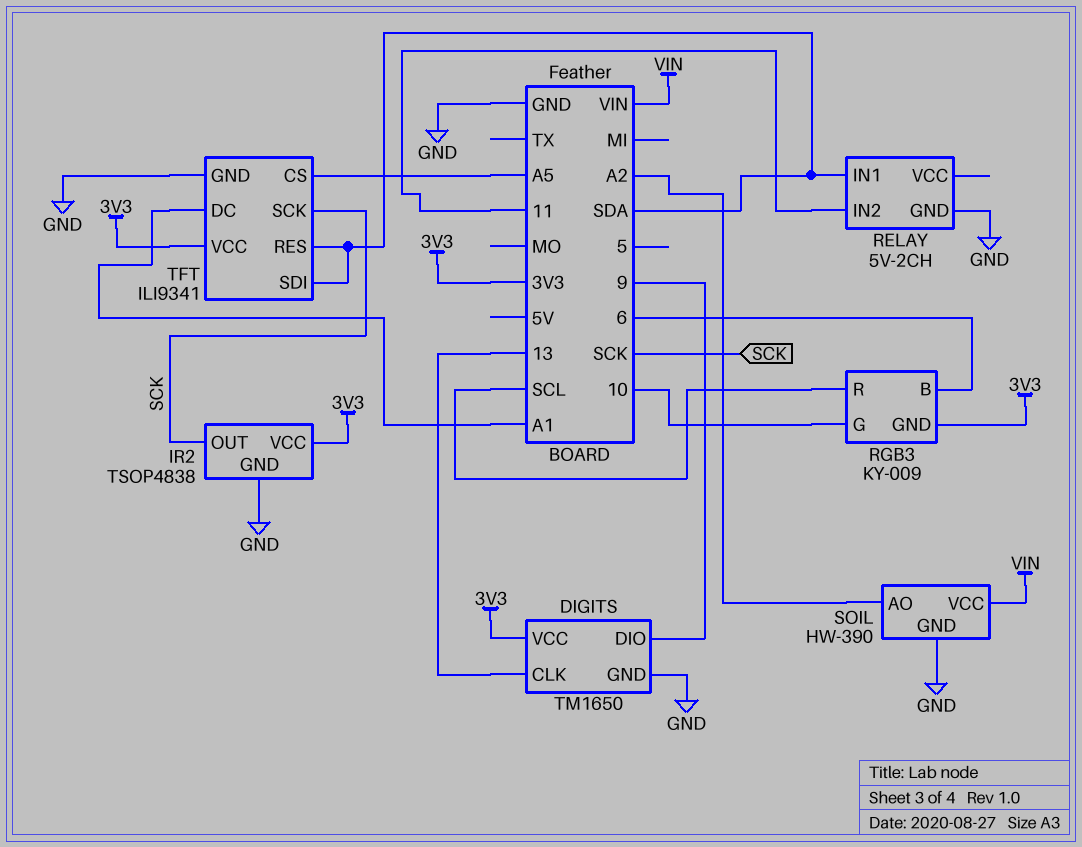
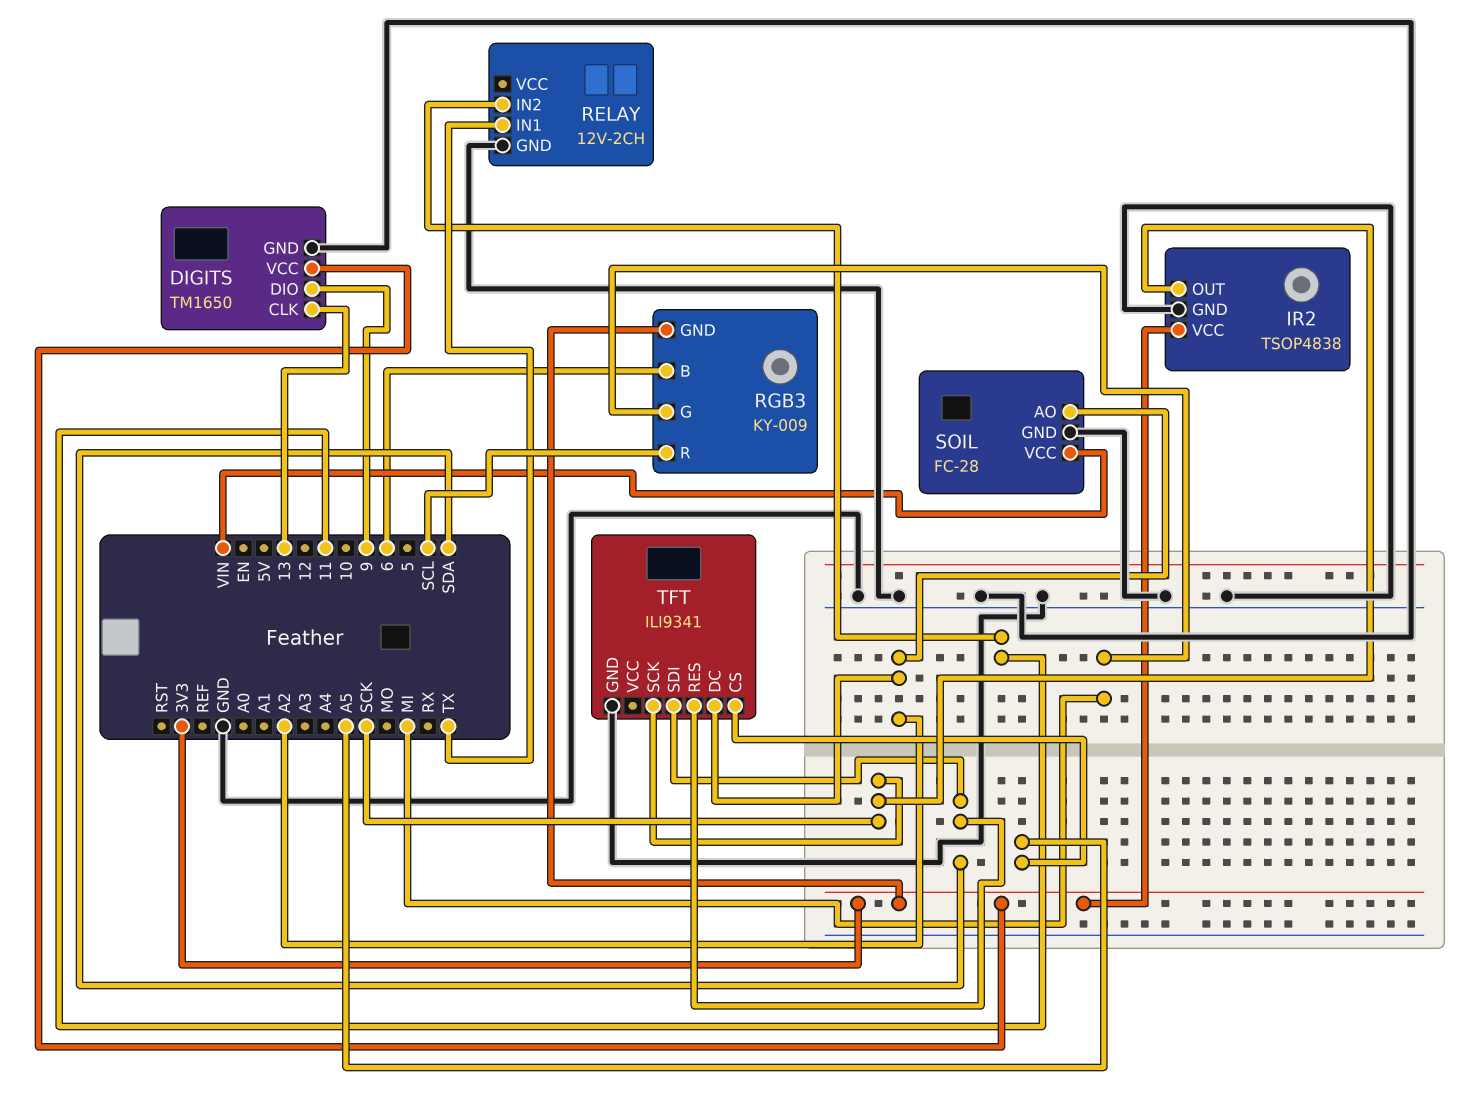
RELAY: 5V-2CH -> 12V-2CH
RELAY pin IN1: SDA -> TX
RGB3 pin G: 10 -> MI
SOIL: HW-390 -> FC-28
TFT pin DC: A1 -> A2
TFT pin VCC: 3V3 -> none

